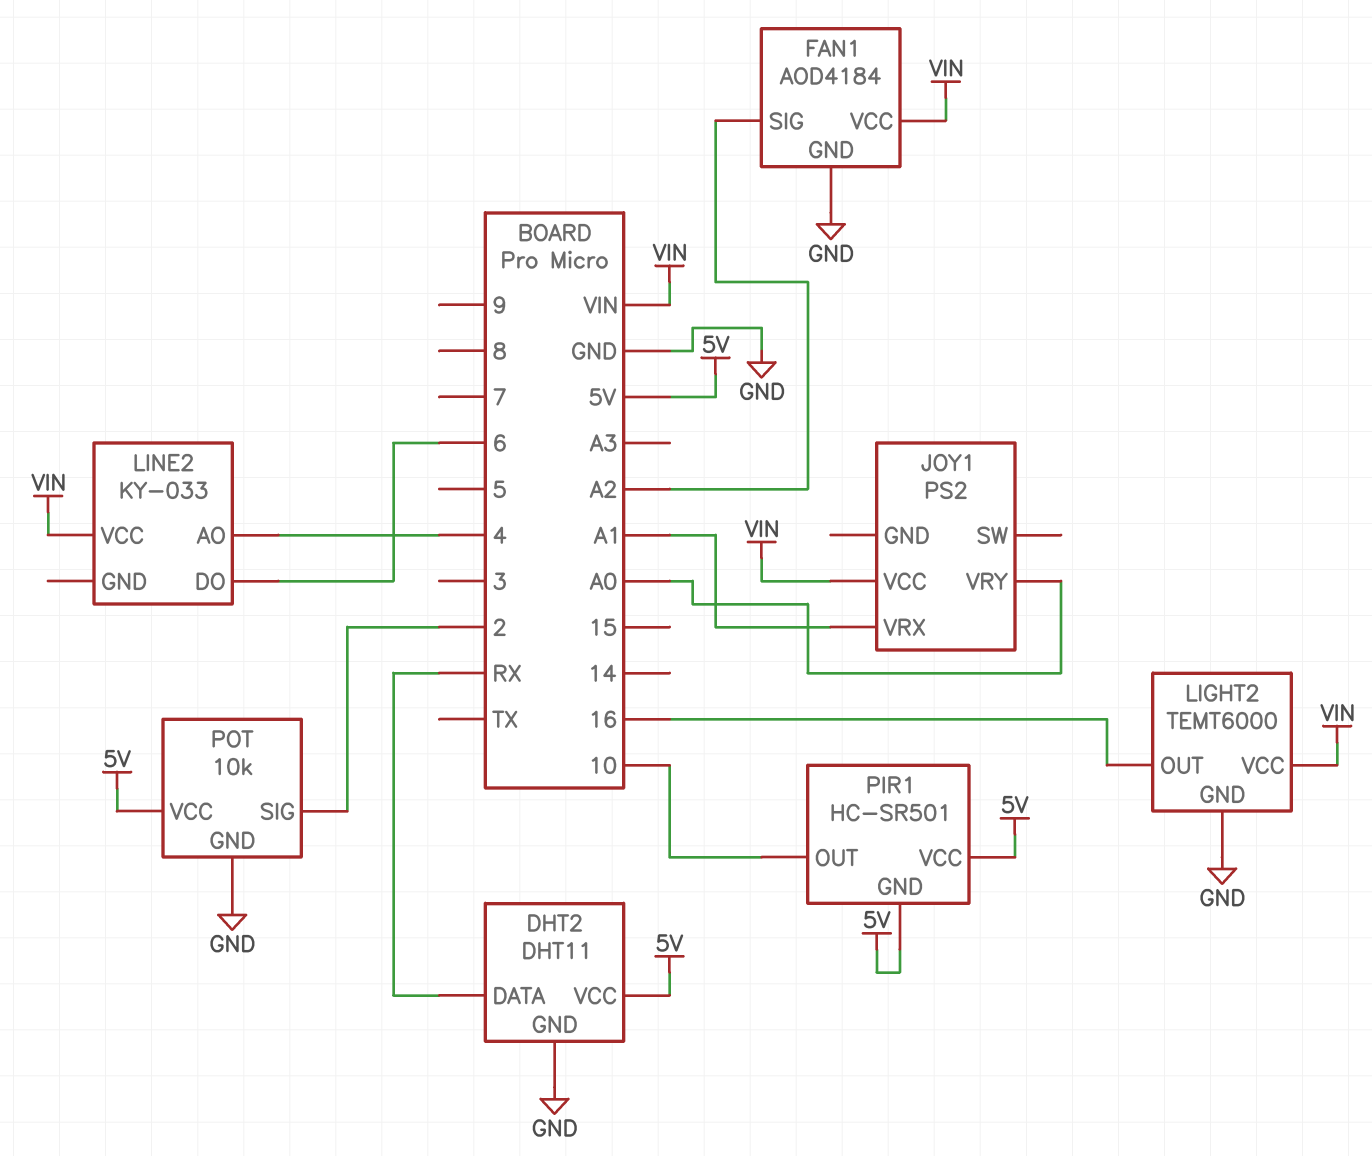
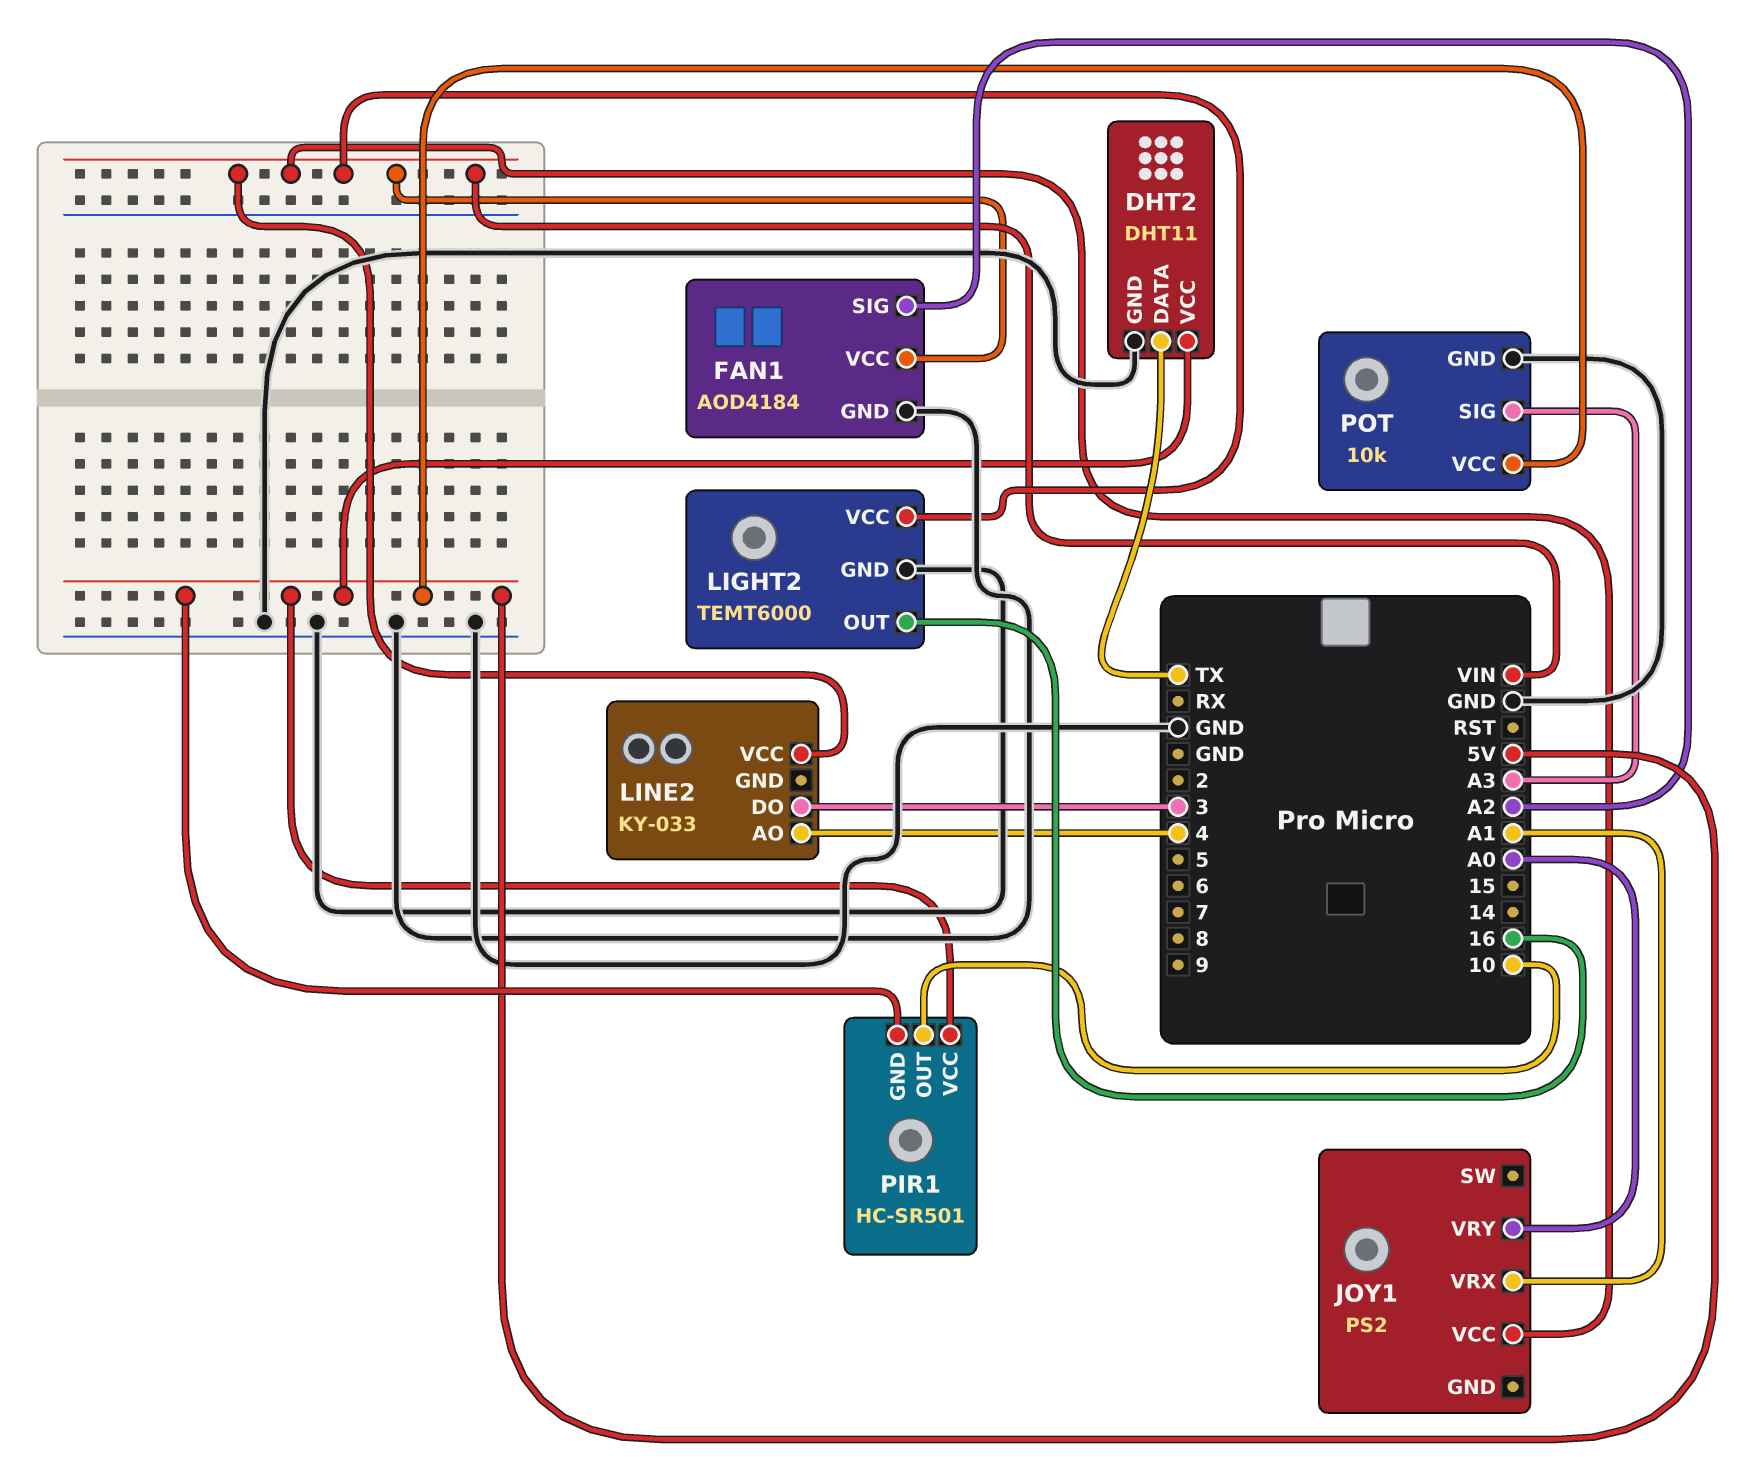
DHT2 pin DATA: RX -> TX
LINE2 pin DO: 6 -> 3
POT pin SIG: 2 -> A3

